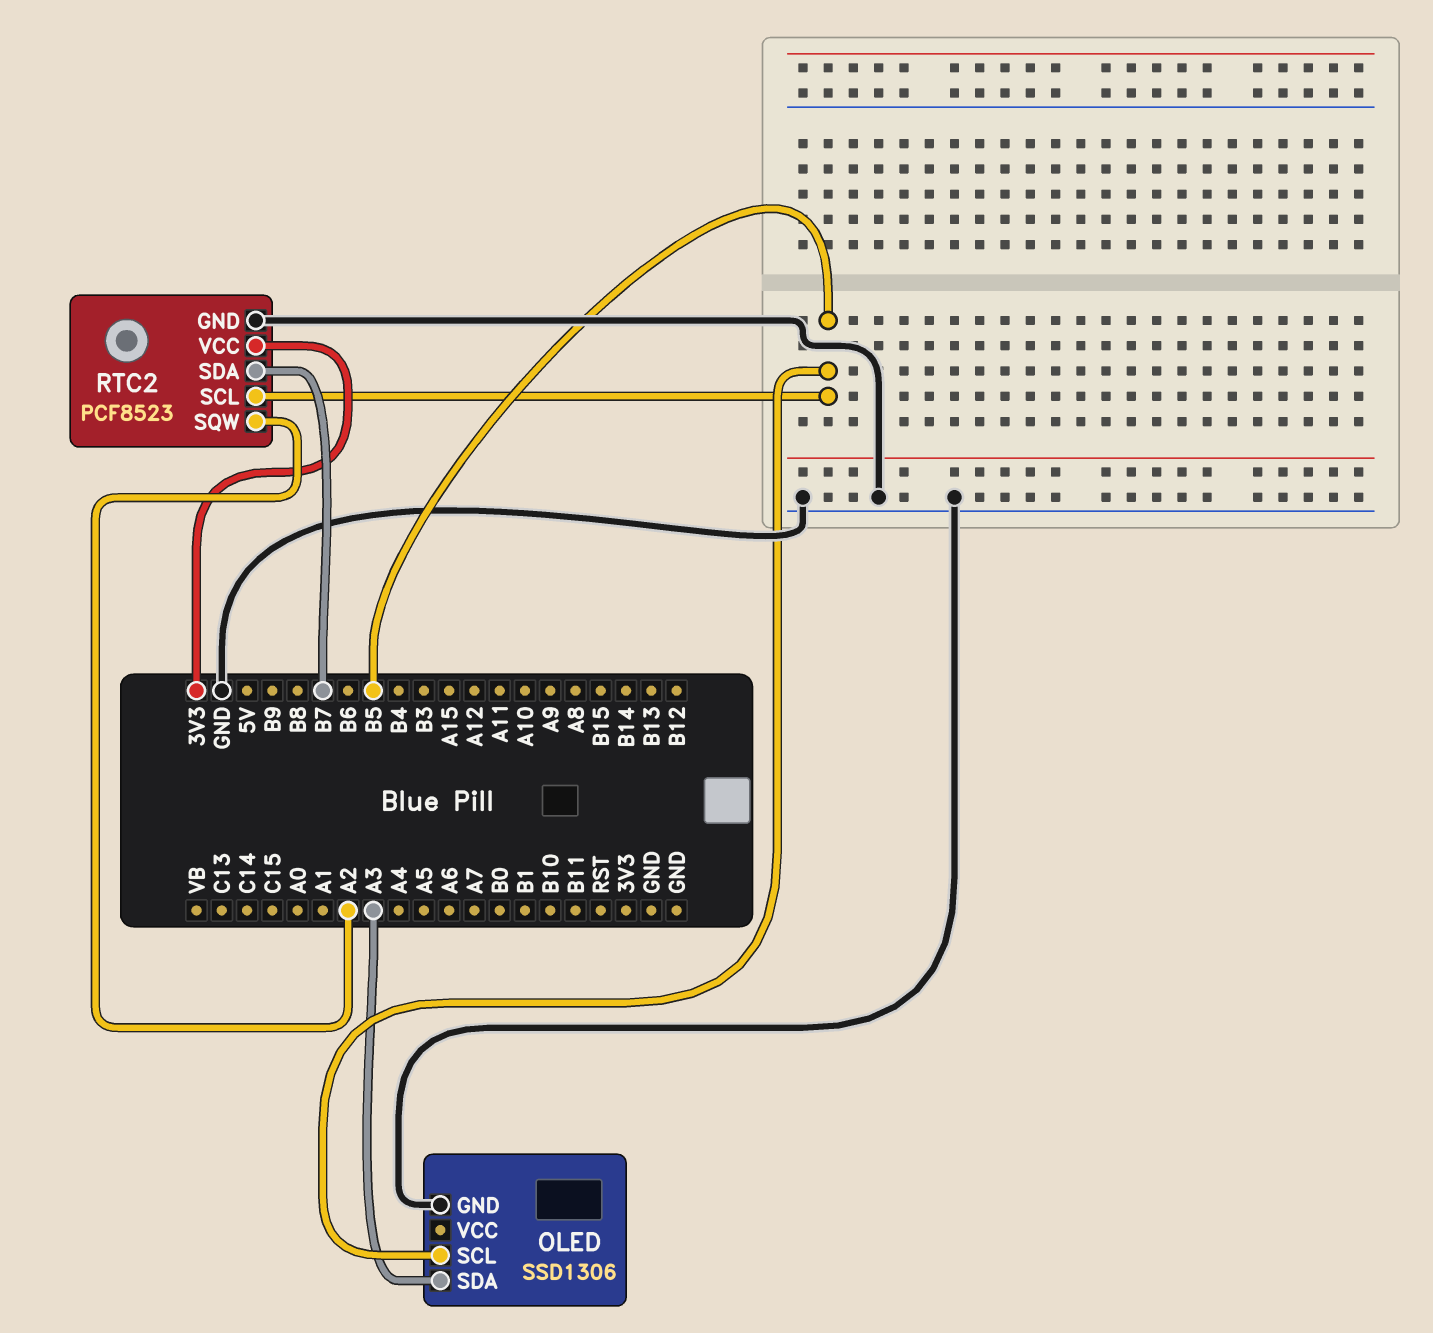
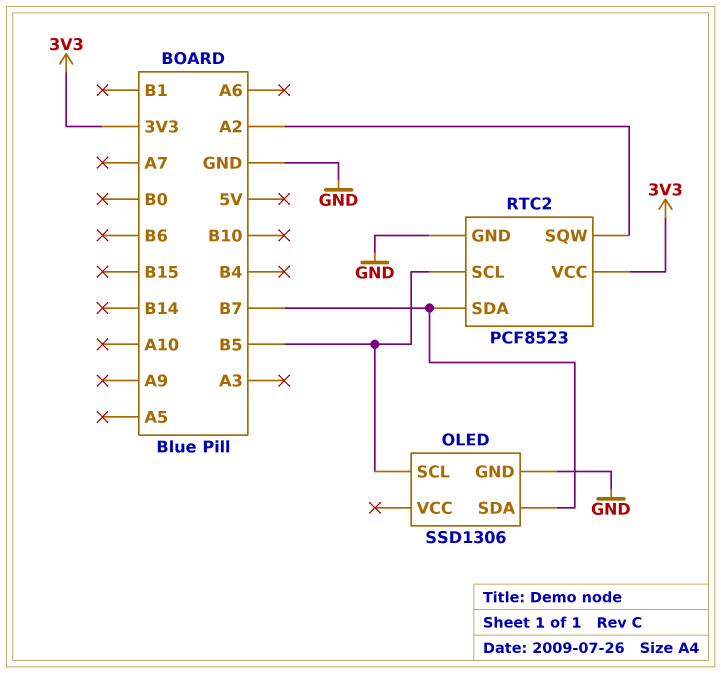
OLED pin SDA: A3 -> B7

